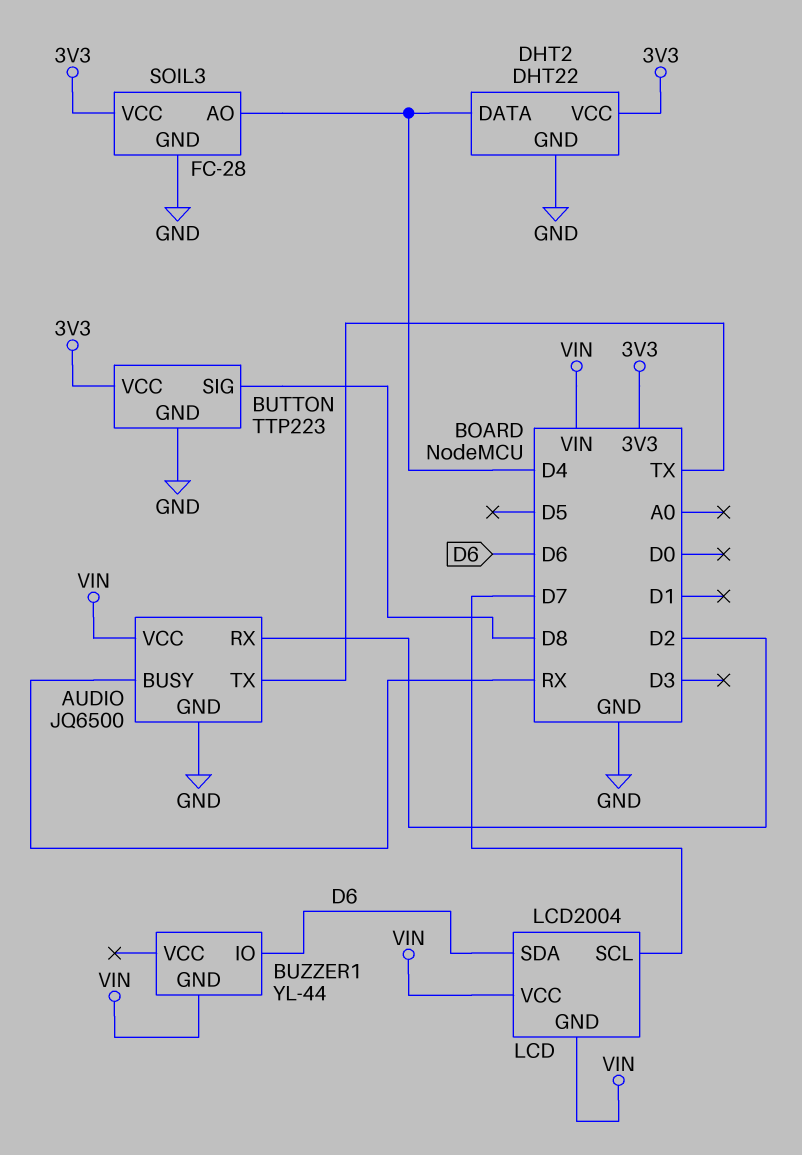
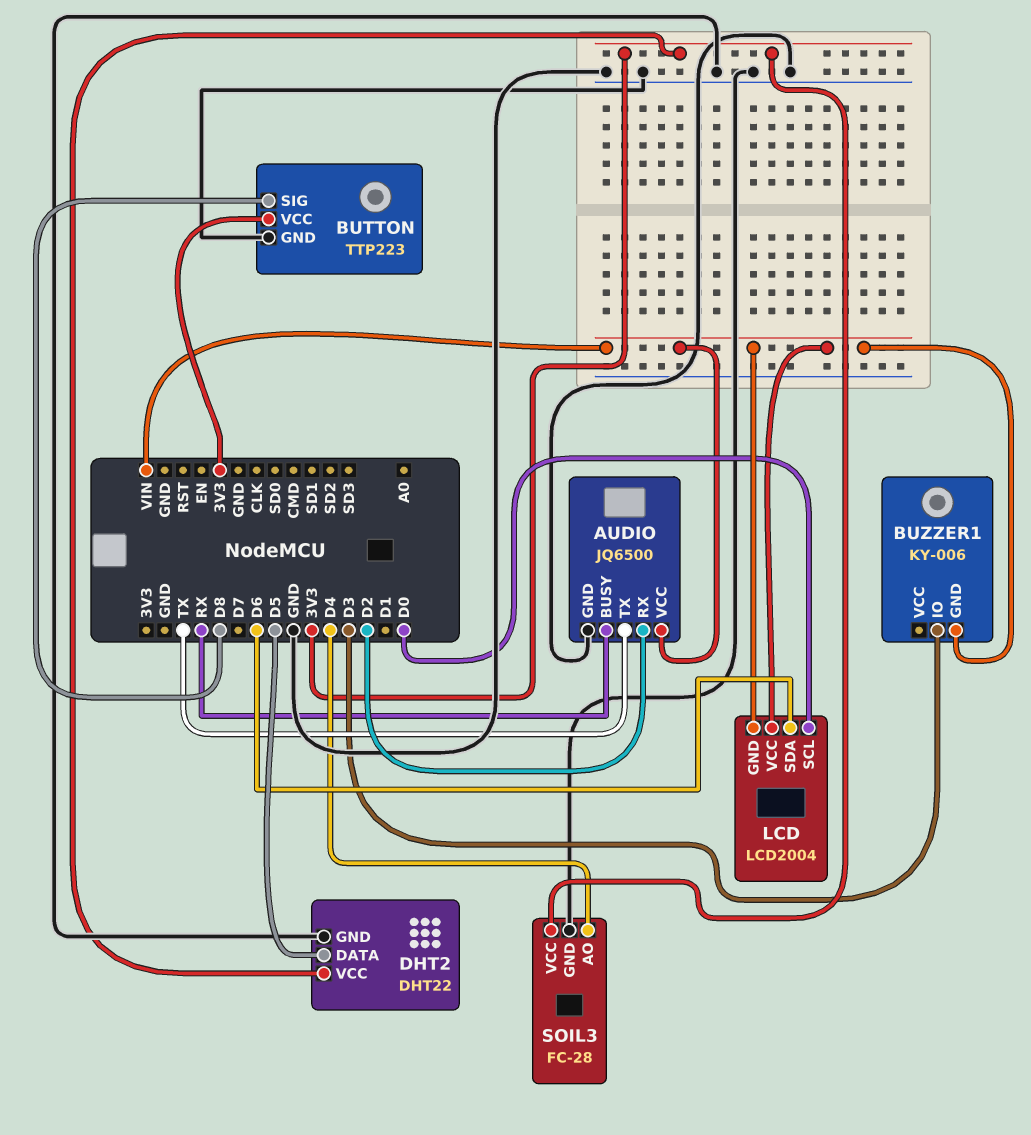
BUZZER1: YL-44 -> KY-006
BUZZER1 pin IO: D6 -> D3
DHT2 pin DATA: D4 -> D5
LCD pin SCL: D7 -> D0

